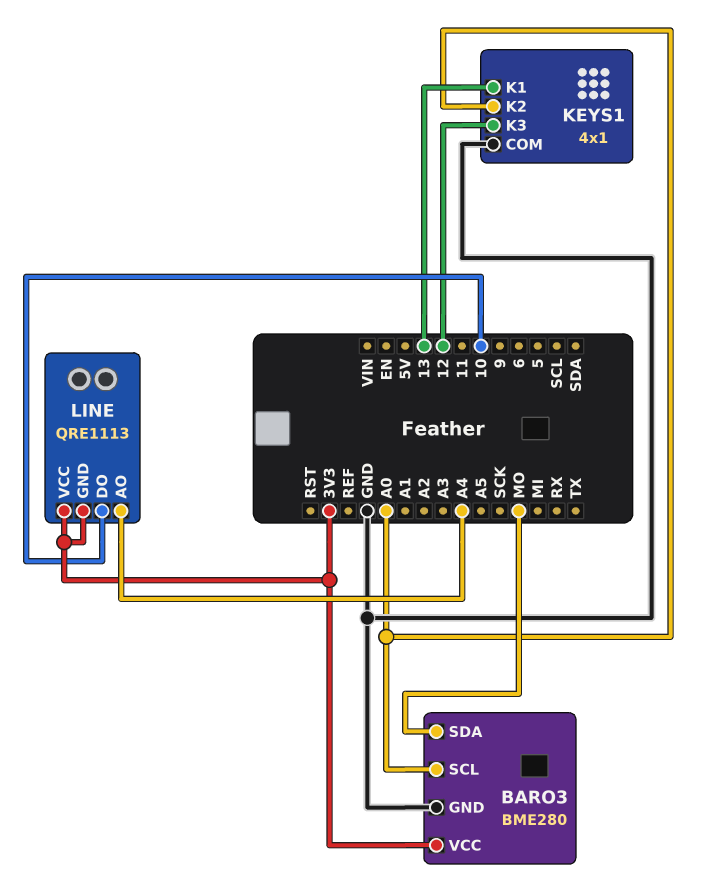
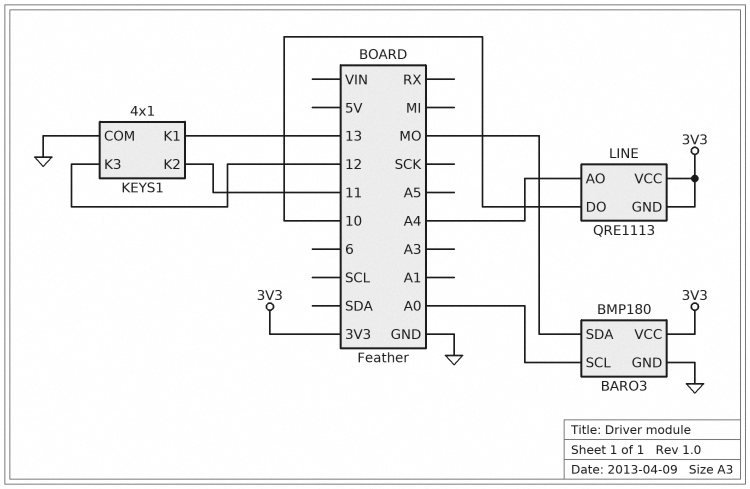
BARO3: BME280 -> BMP180
KEYS1 pin K2: A0 -> 11

